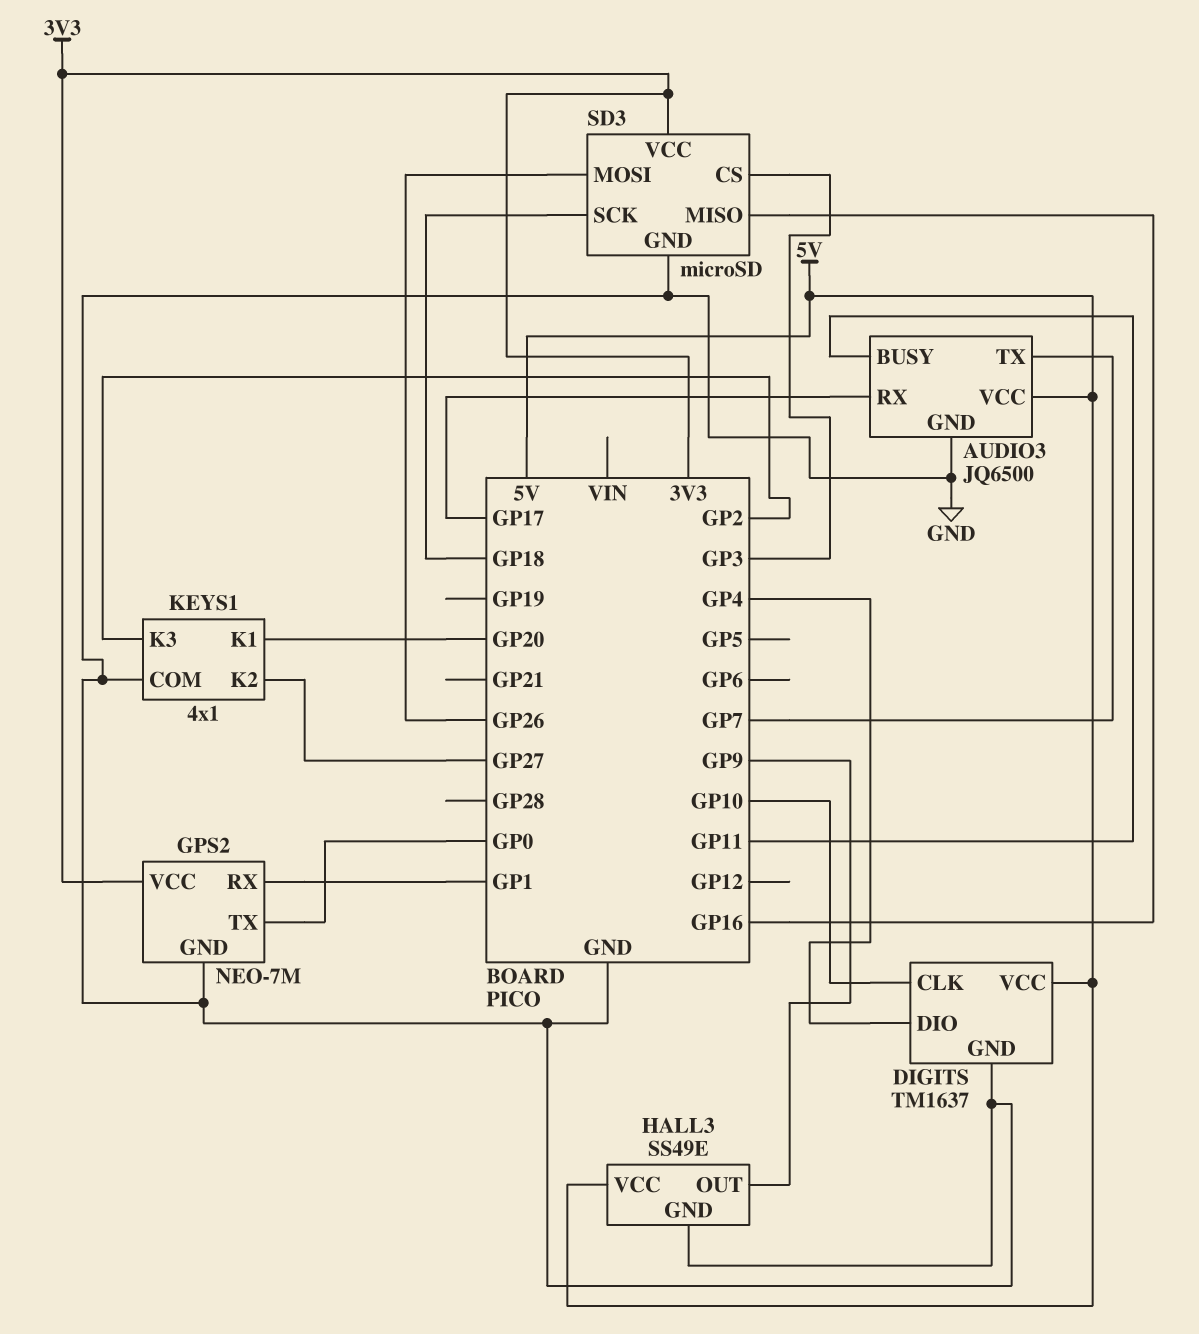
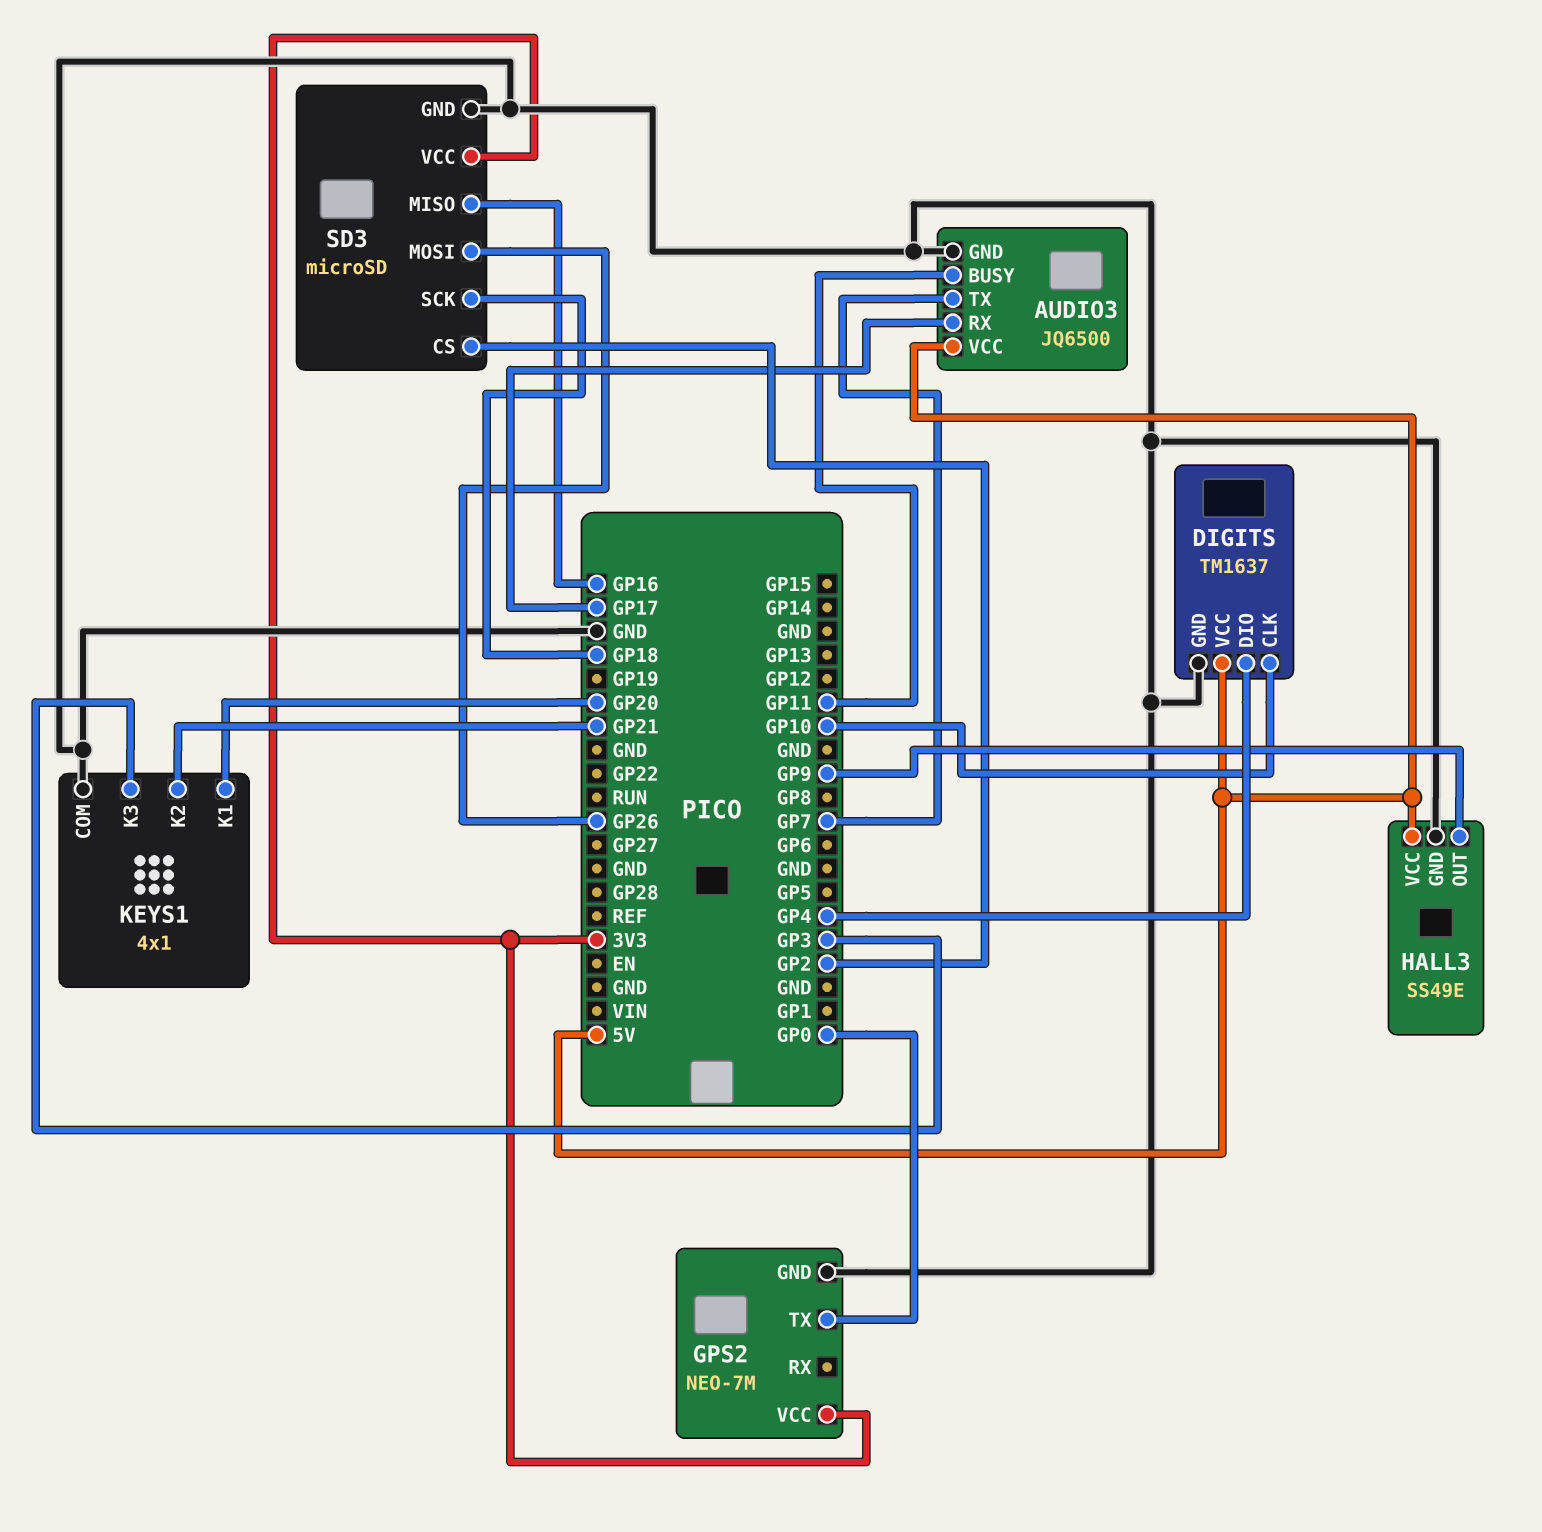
GPS2 pin RX: GP1 -> none
KEYS1 pin K2: GP27 -> GP21
KEYS1 pin K3: GP2 -> GP3
SD3 pin CS: GP3 -> GP2

